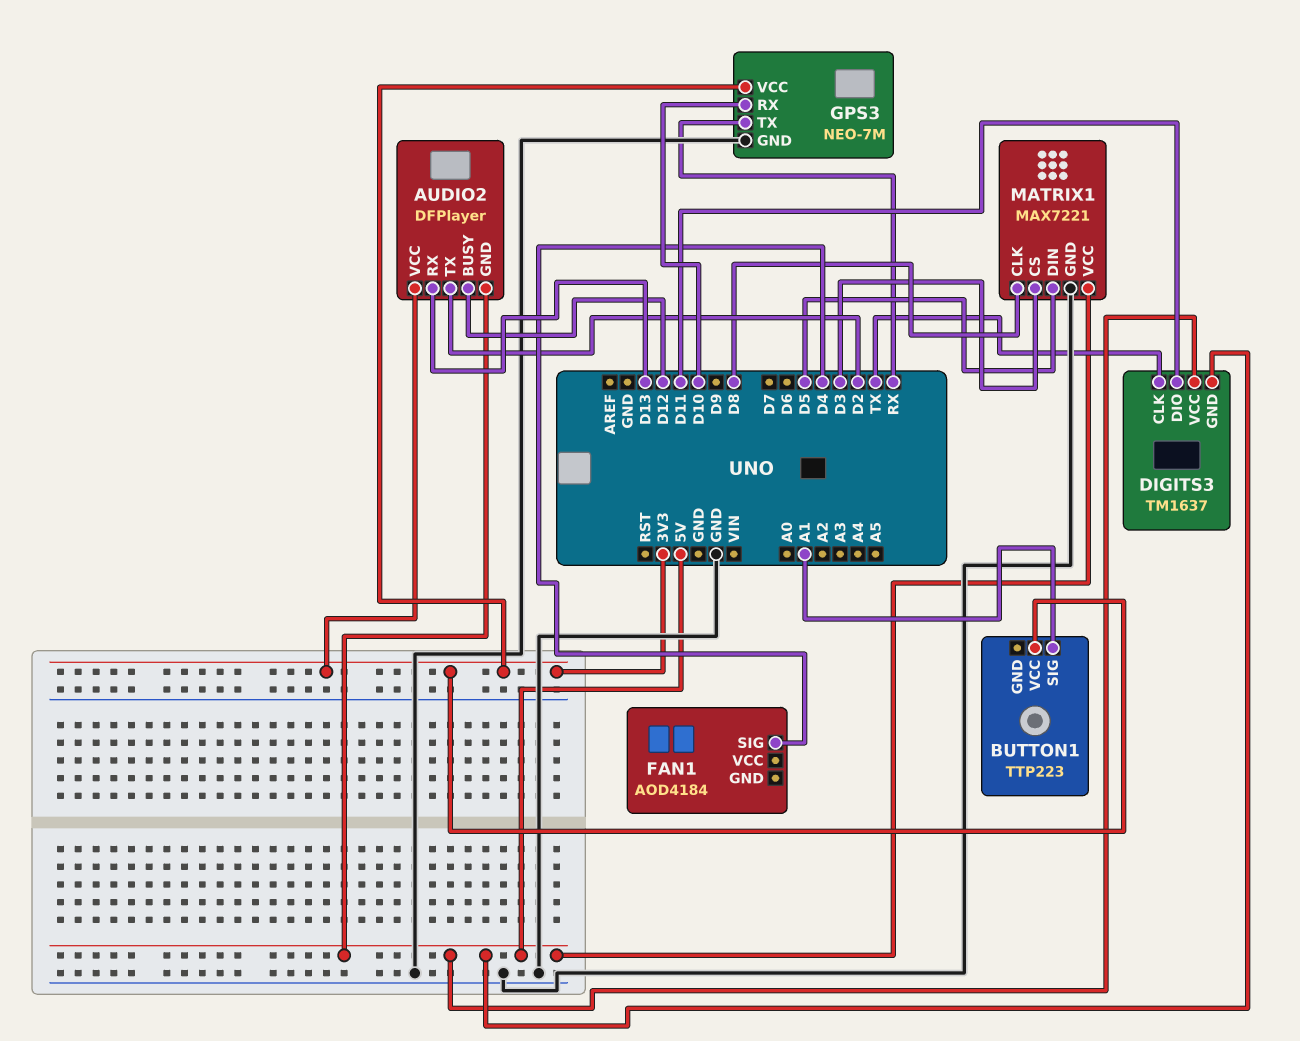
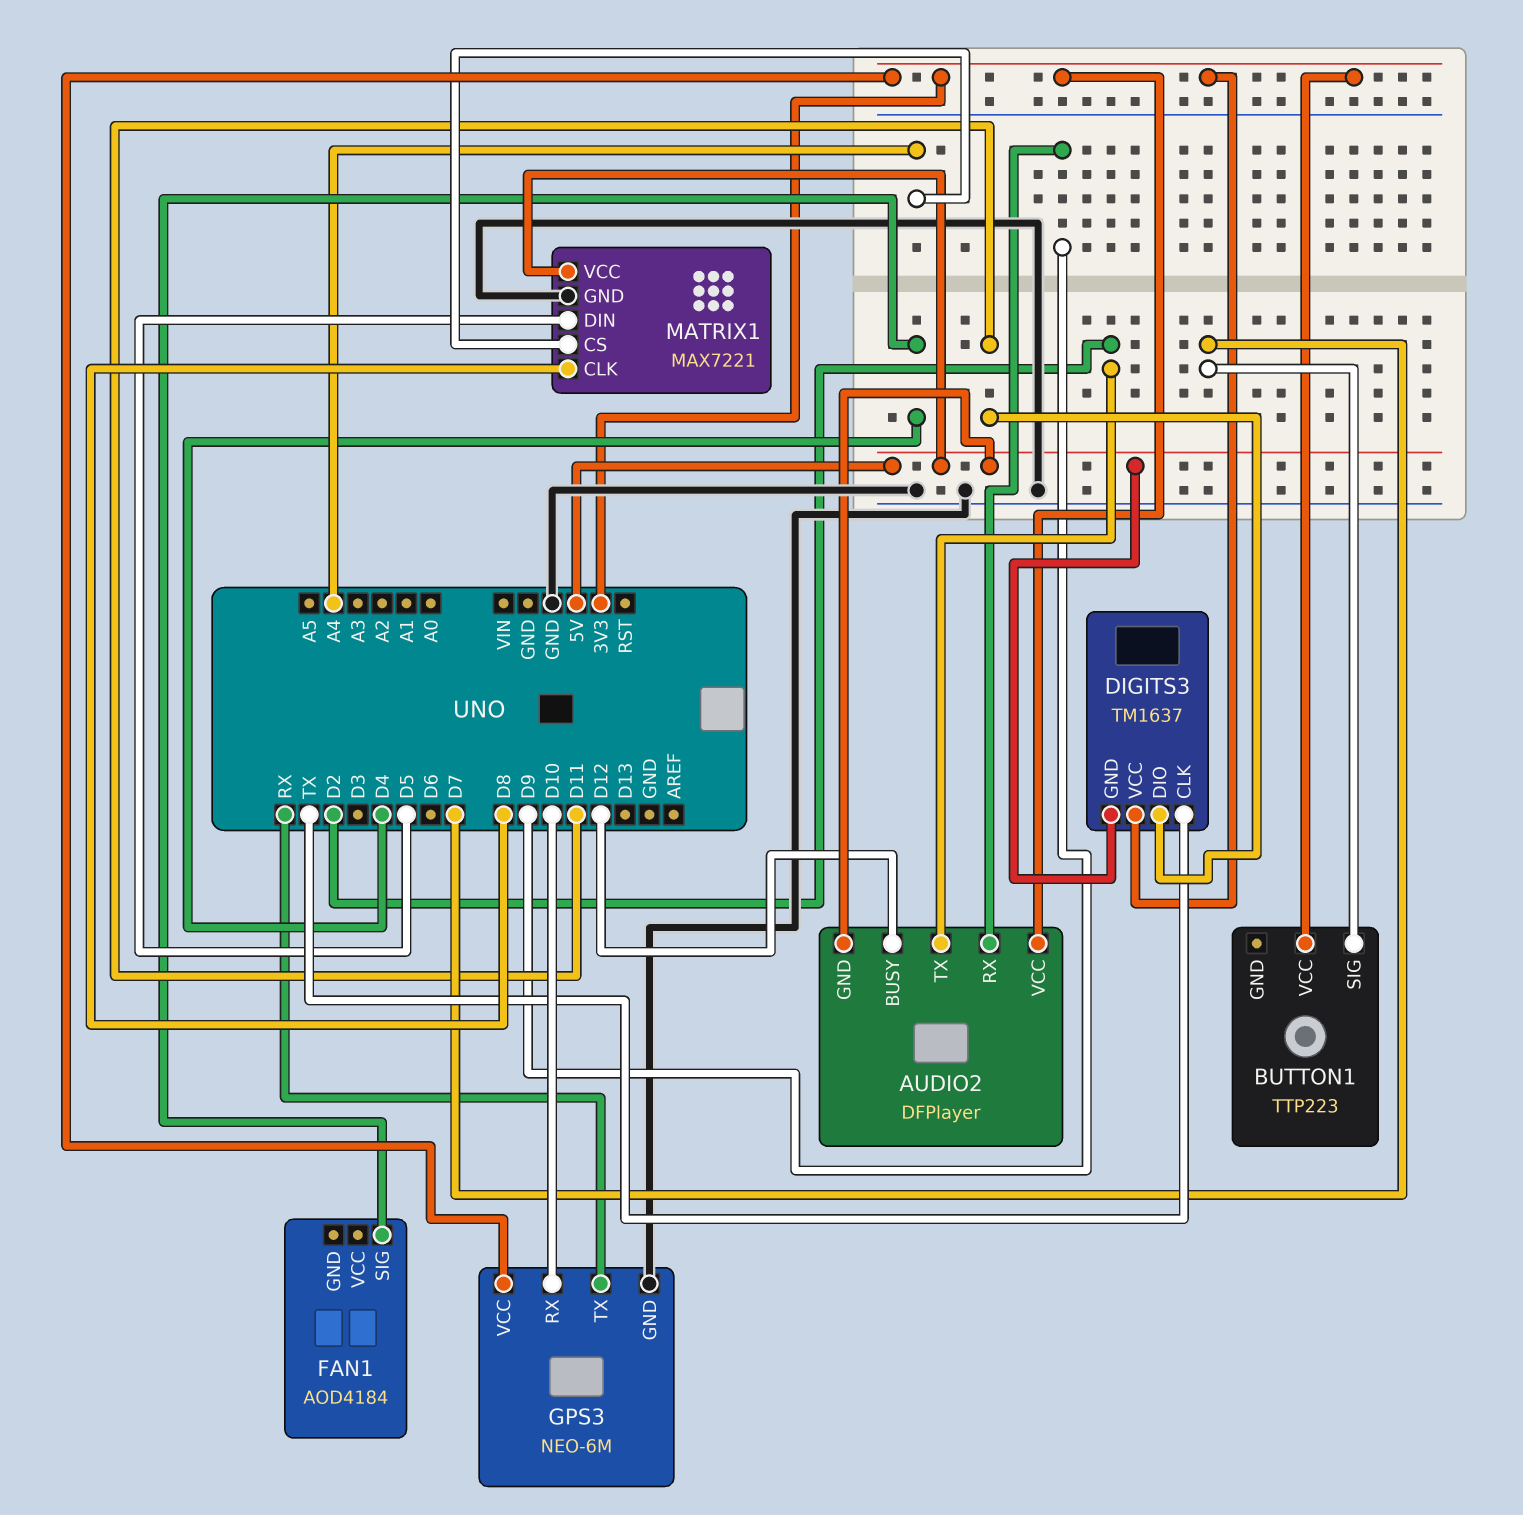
AUDIO2 pin RX: D13 -> D9
BUTTON1 pin SIG: A1 -> D7
DIGITS3 pin VCC: 5V -> 3V3
GPS3: NEO-7M -> NEO-6M
MATRIX1 pin CS: D3 -> A4

